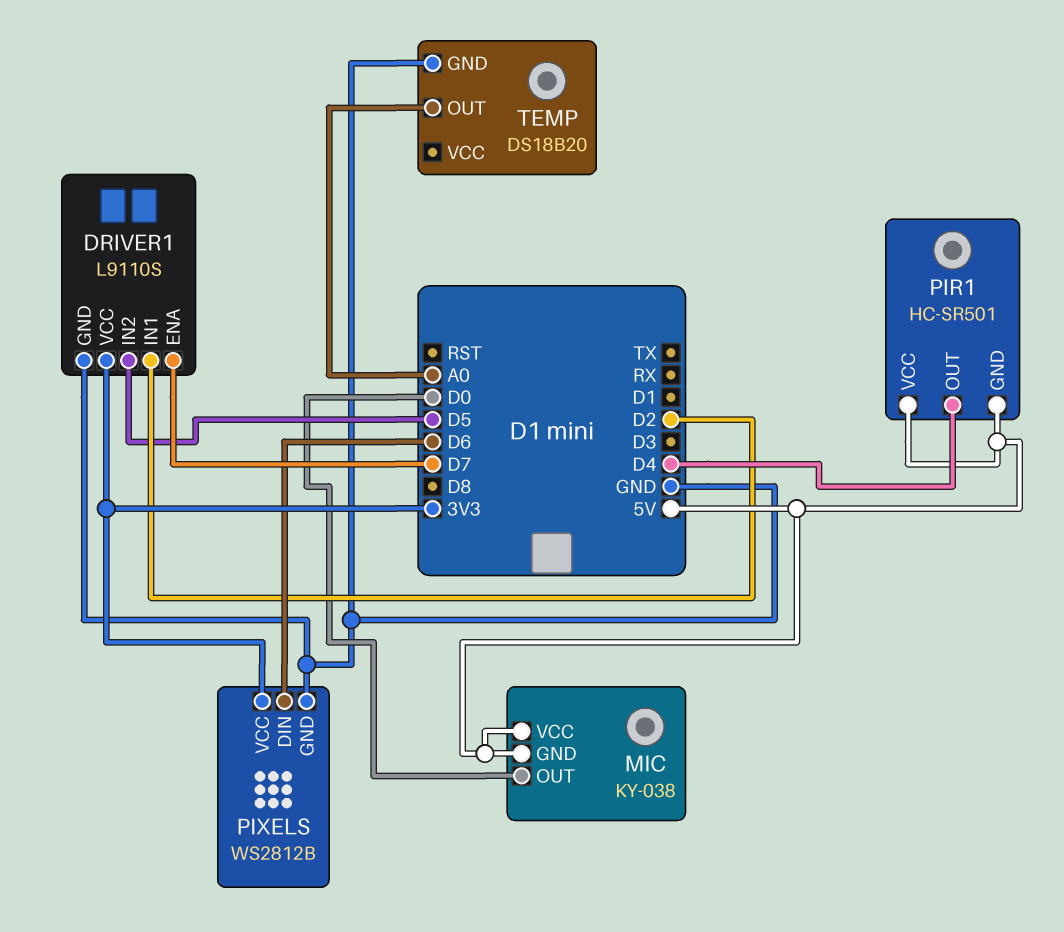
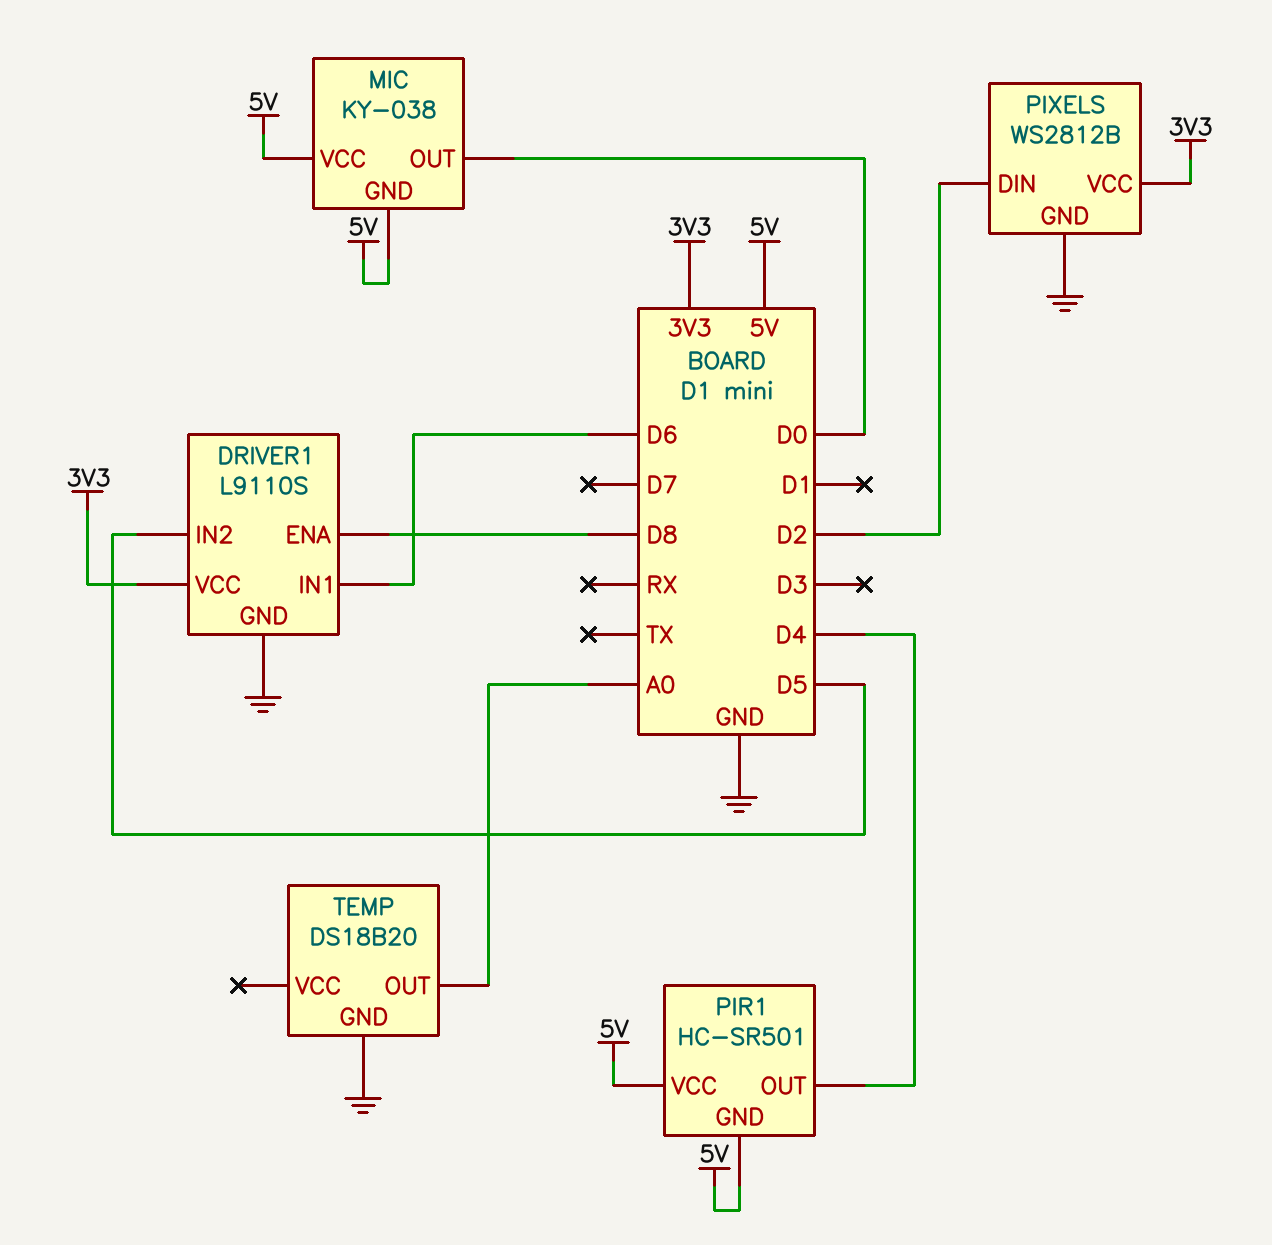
DRIVER1 pin ENA: D7 -> D8
DRIVER1 pin IN1: D2 -> D6
PIXELS pin DIN: D6 -> D2

